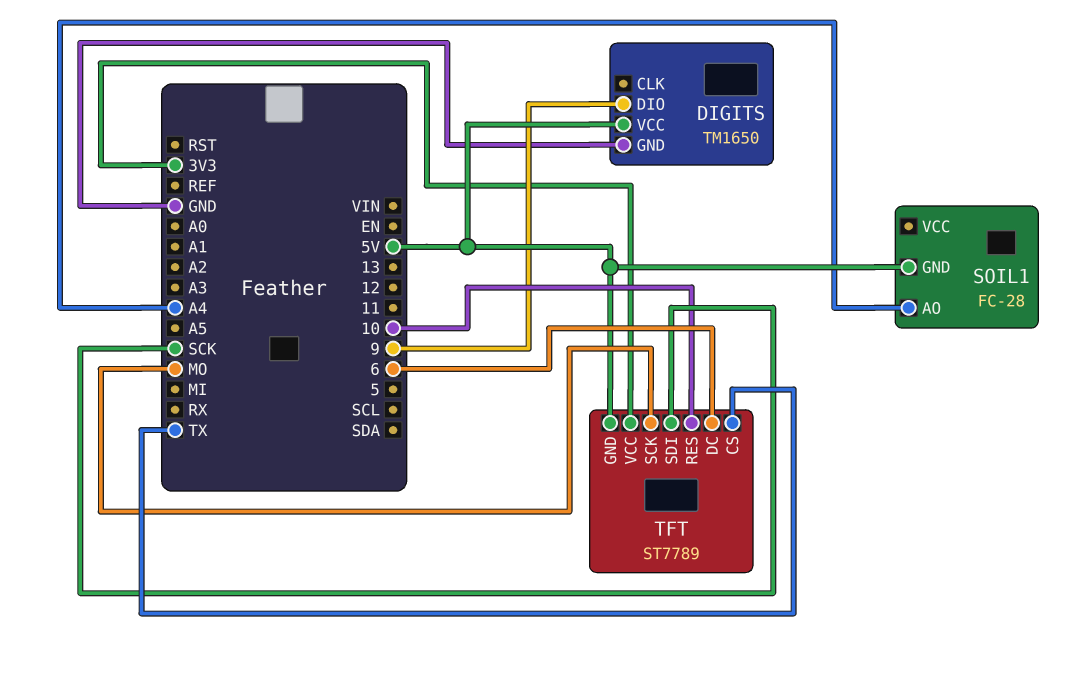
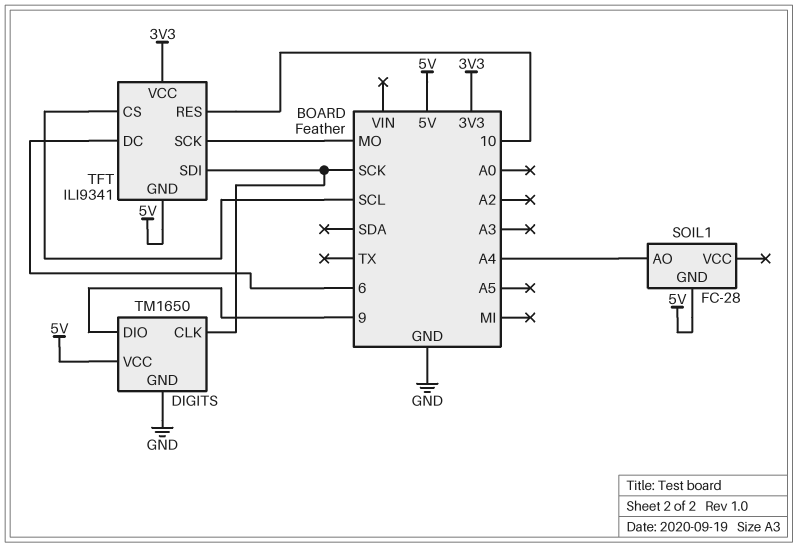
DIGITS pin CLK: none -> SCK
TFT: ST7789 -> ILI9341
TFT pin CS: TX -> SCL

